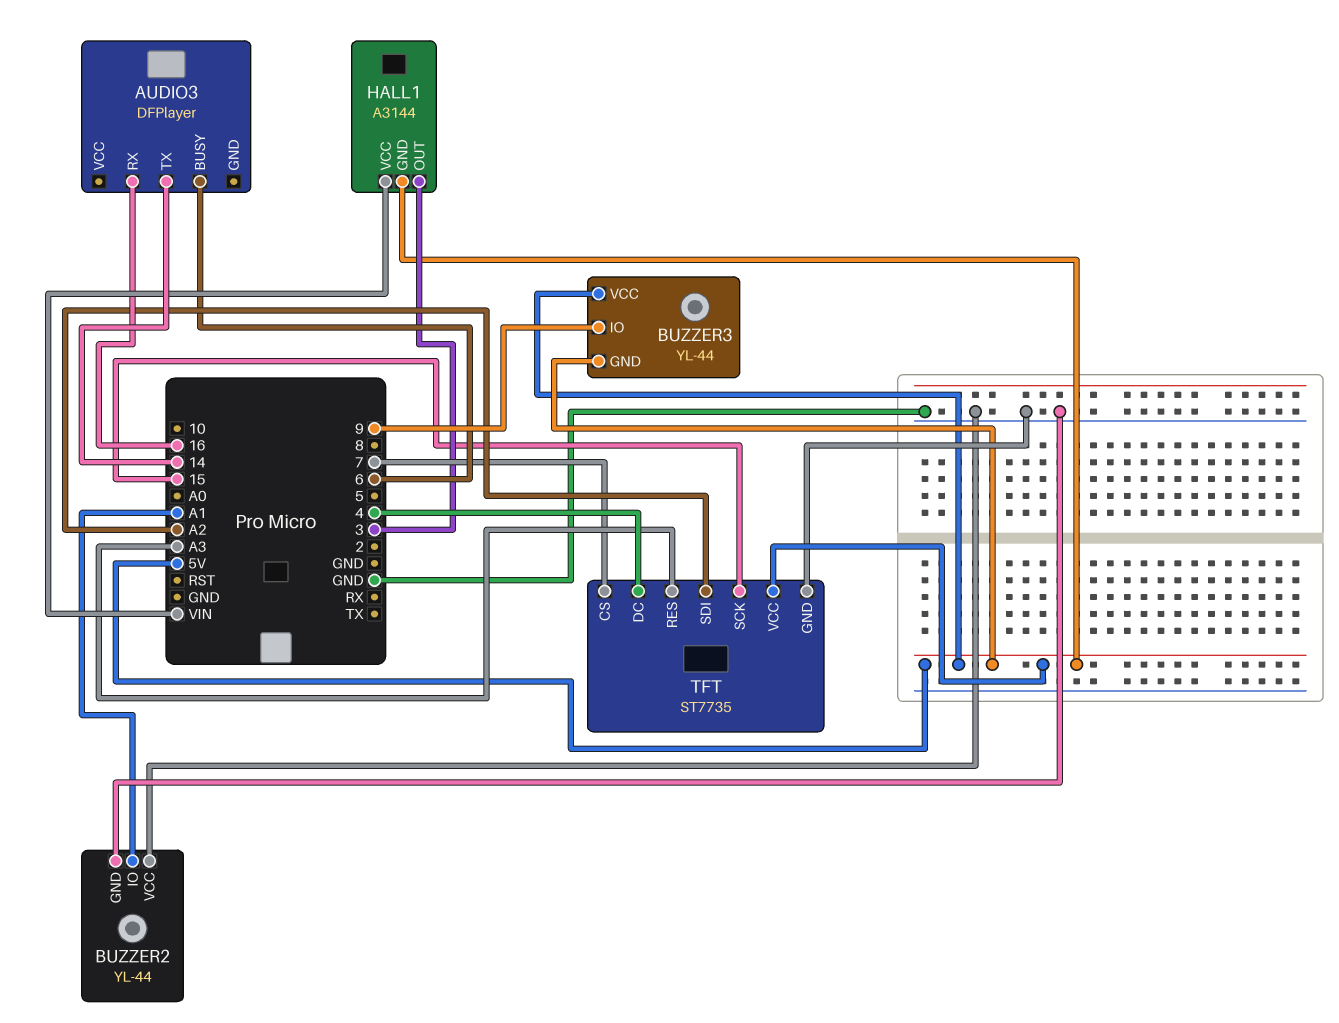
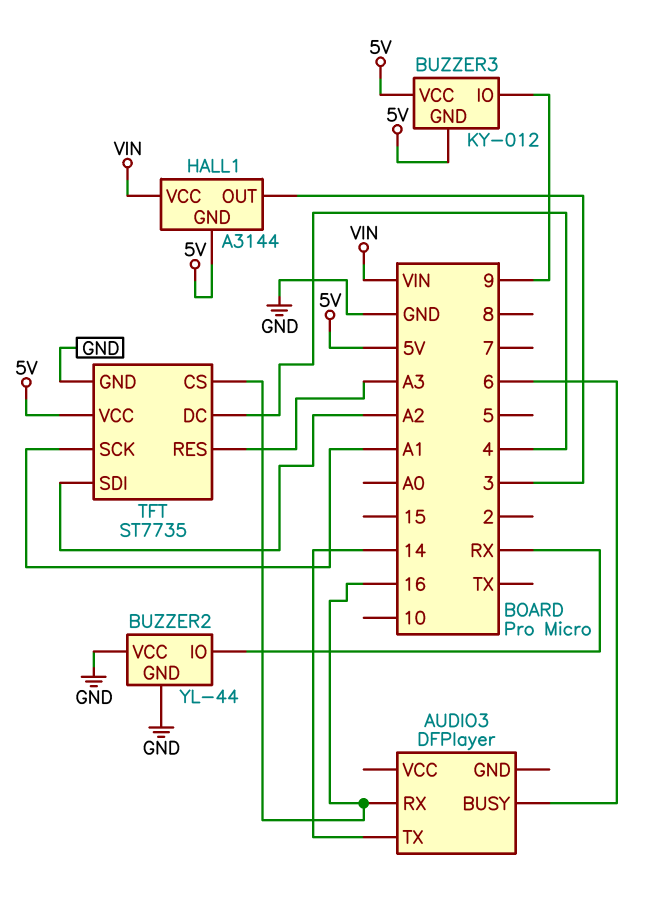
BUZZER2 pin IO: A1 -> RX
BUZZER3: YL-44 -> KY-012
TFT pin CS: 7 -> 16
TFT pin SCK: 15 -> A1

